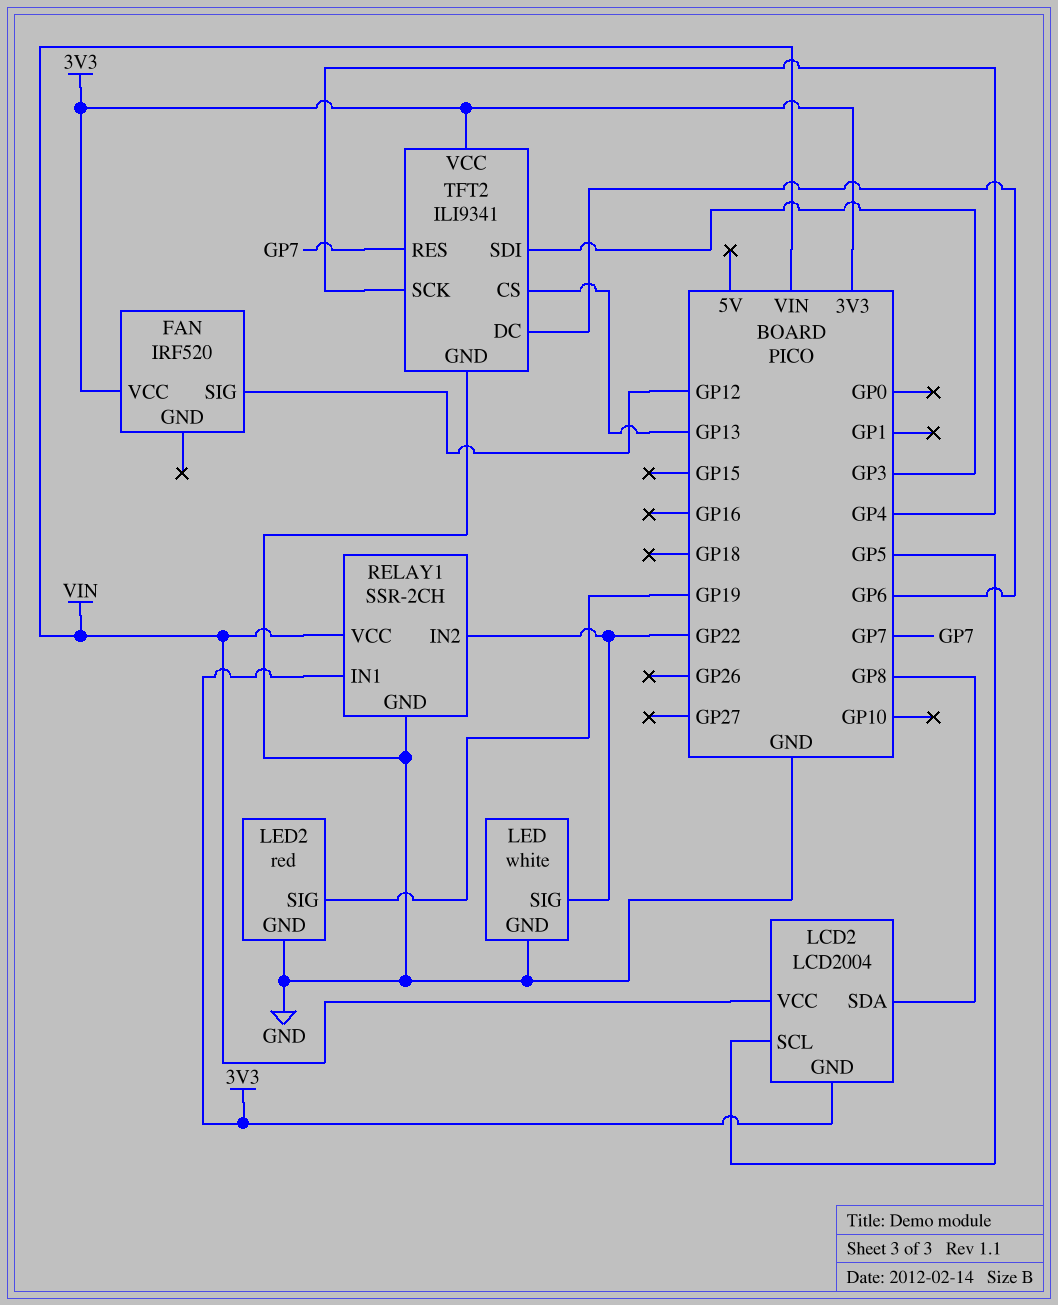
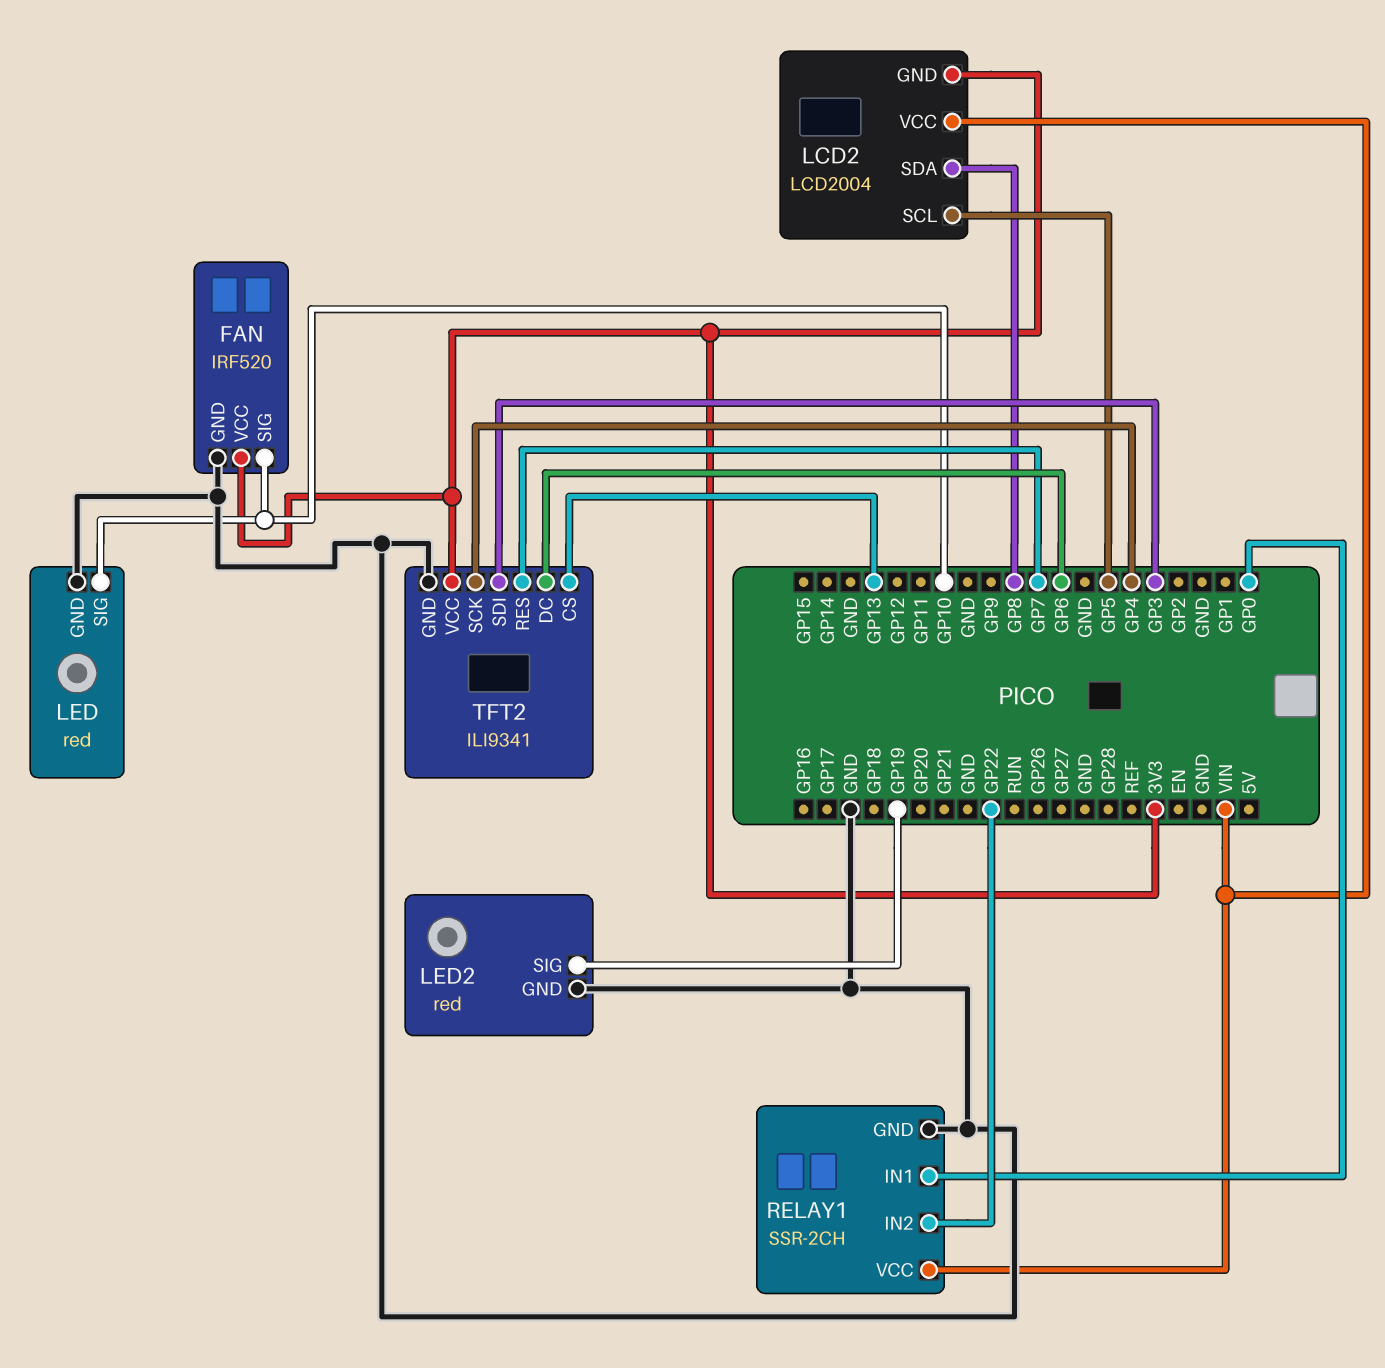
FAN pin GND: none -> GND
FAN pin SIG: GP12 -> GP10
LED: white -> red
LED pin SIG: GP22 -> GP10
RELAY1 pin IN1: 3V3 -> GP0

